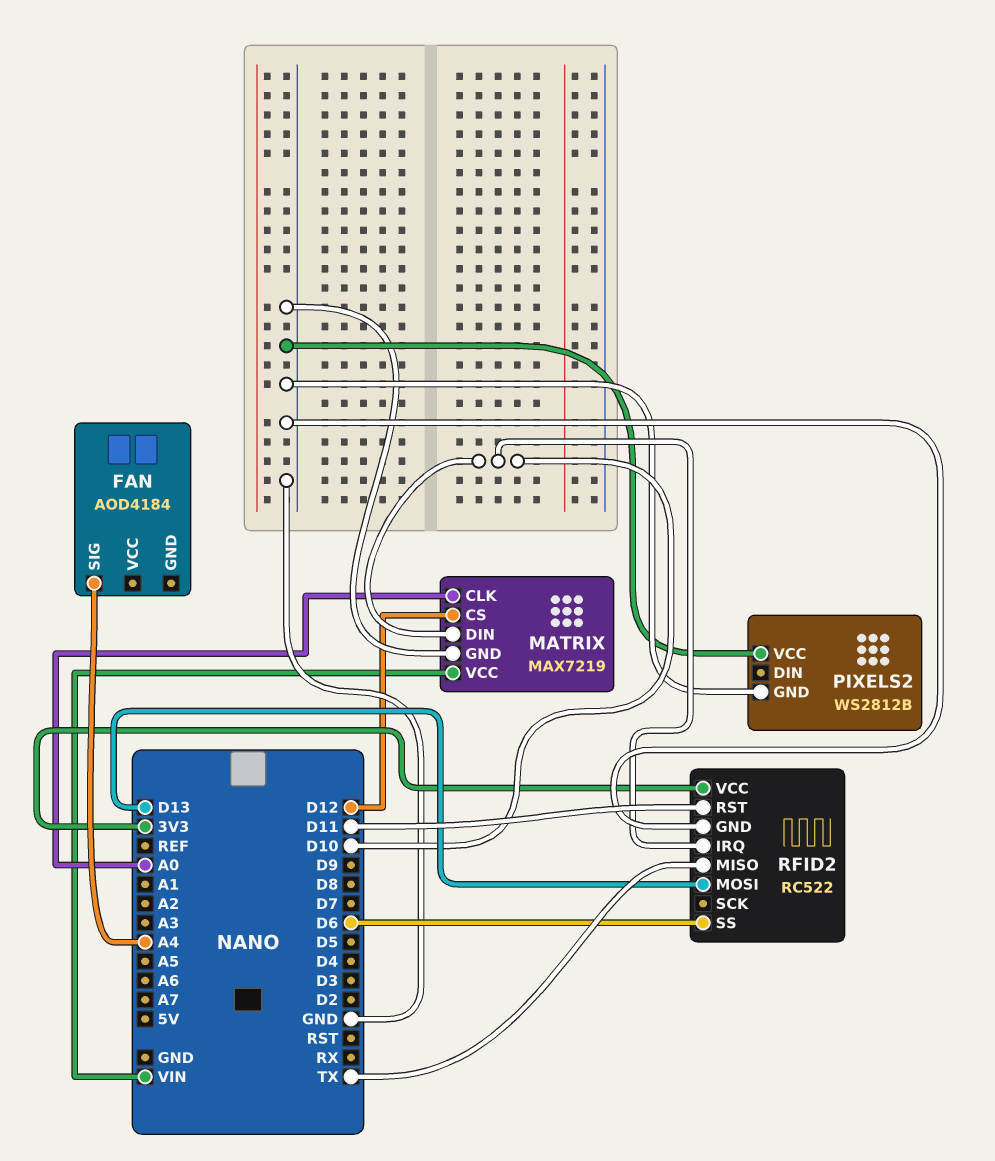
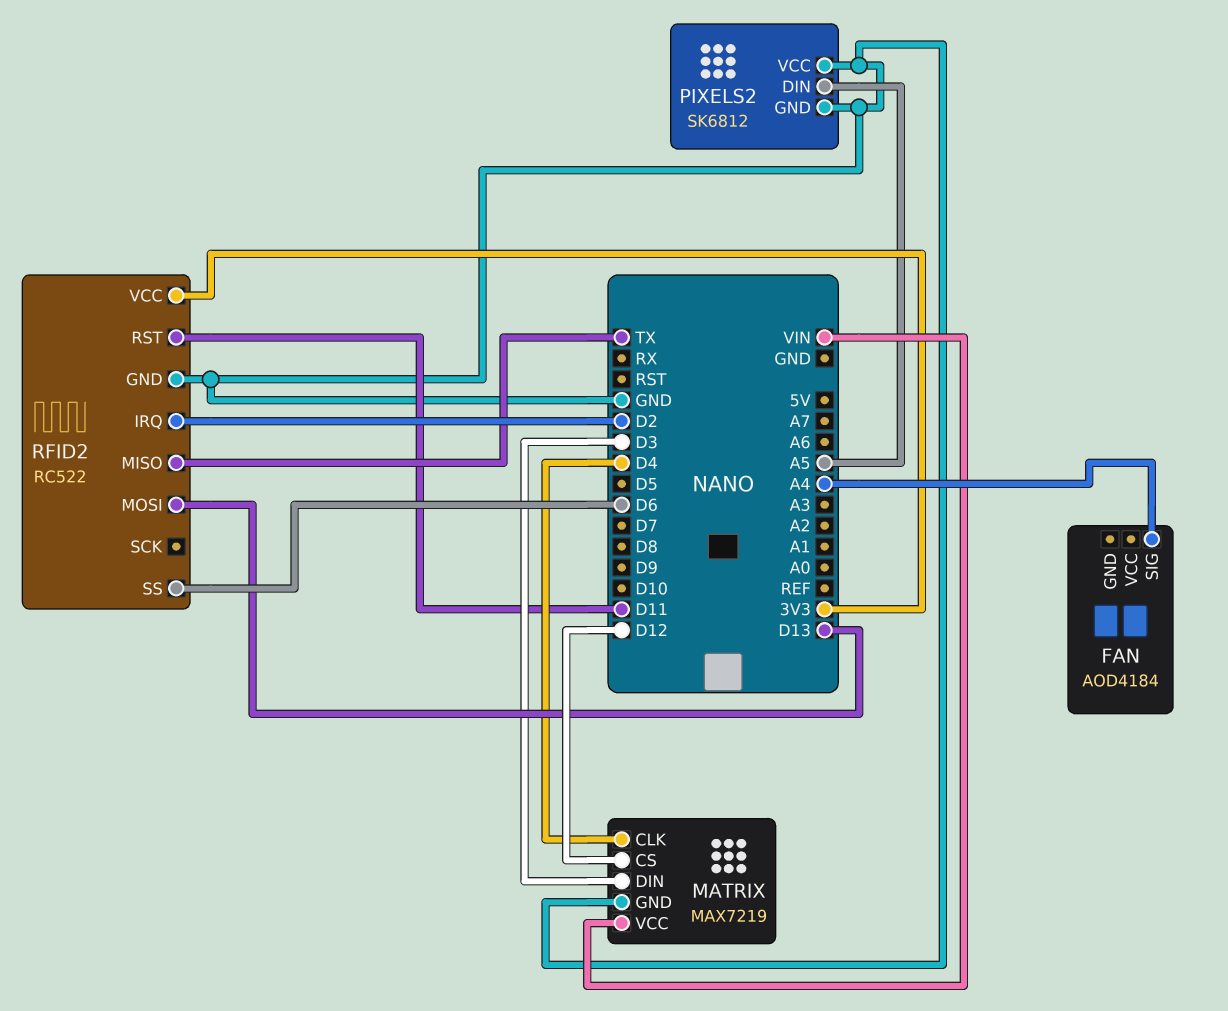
MATRIX pin CLK: A0 -> D4
MATRIX pin DIN: D10 -> D3
PIXELS2: WS2812B -> SK6812
PIXELS2 pin DIN: none -> A5
RFID2 pin IRQ: D10 -> D2

